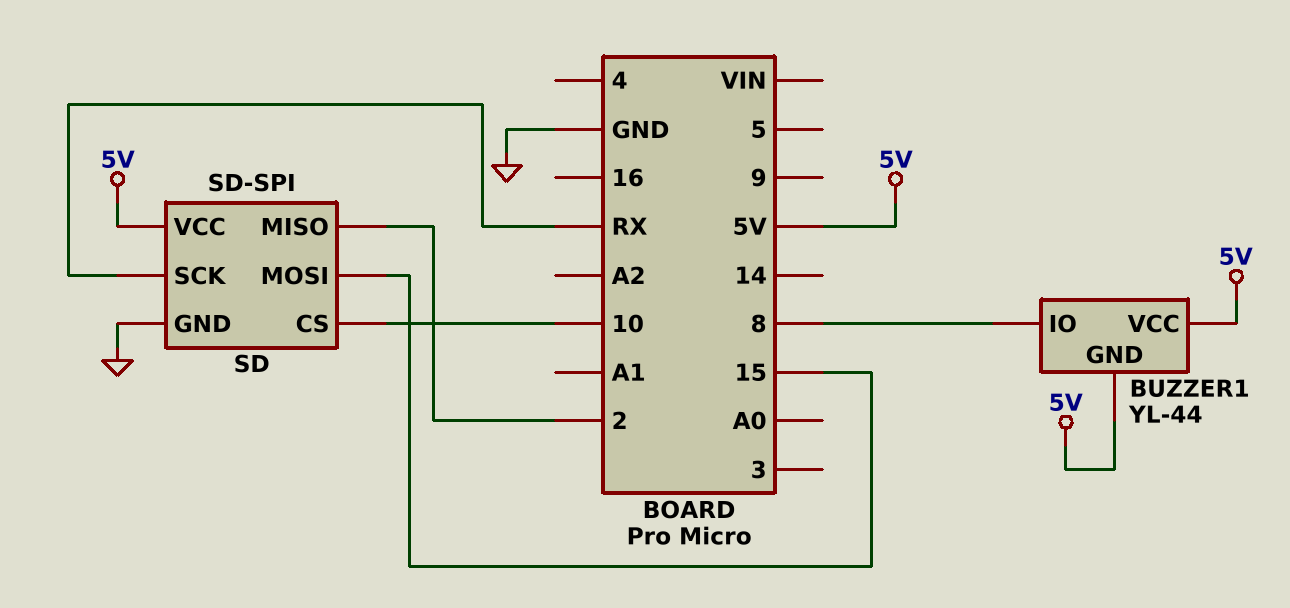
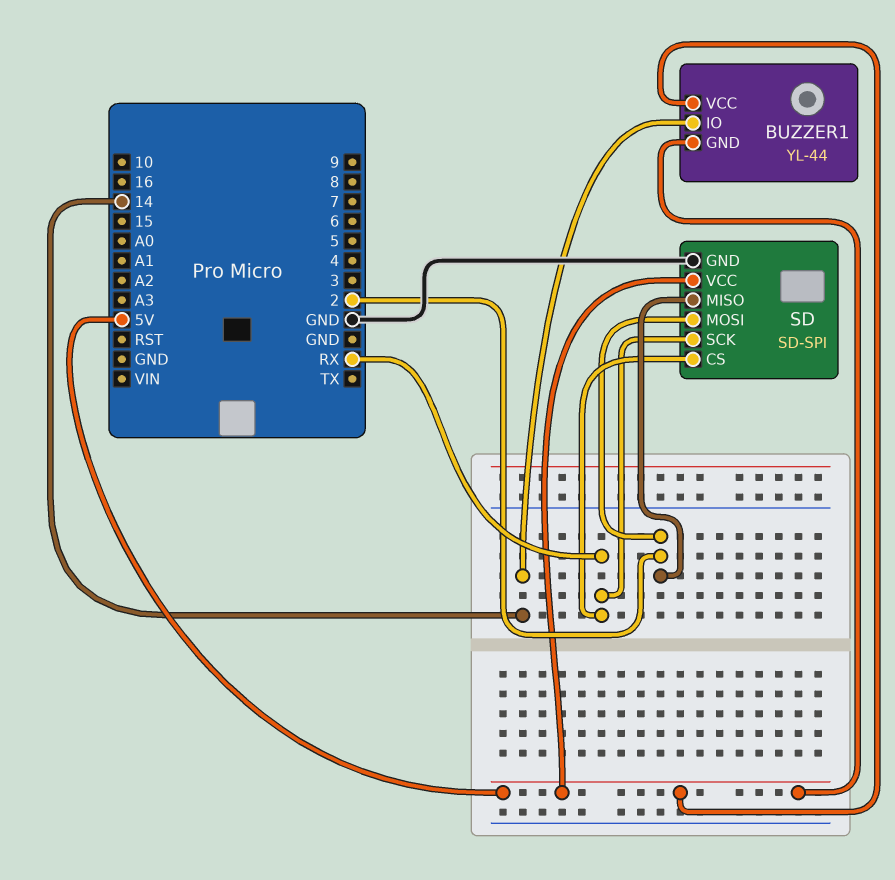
BUZZER1 pin IO: 8 -> 14
SD pin CS: 10 -> RX
SD pin MOSI: 15 -> 2

